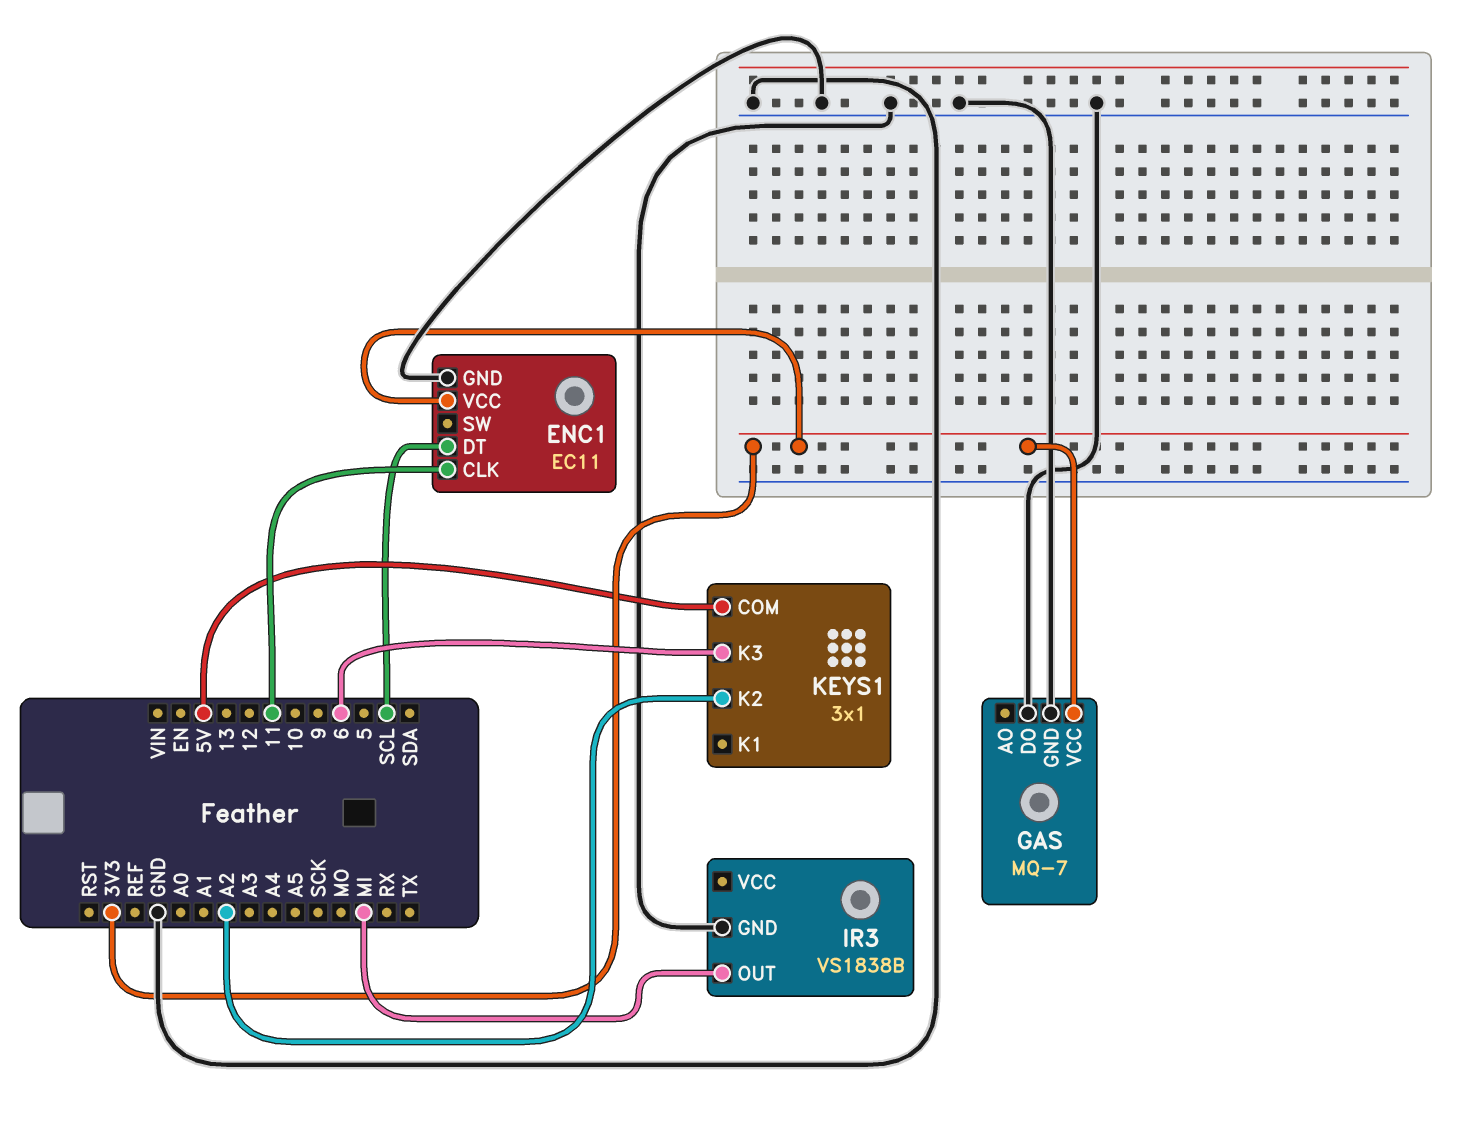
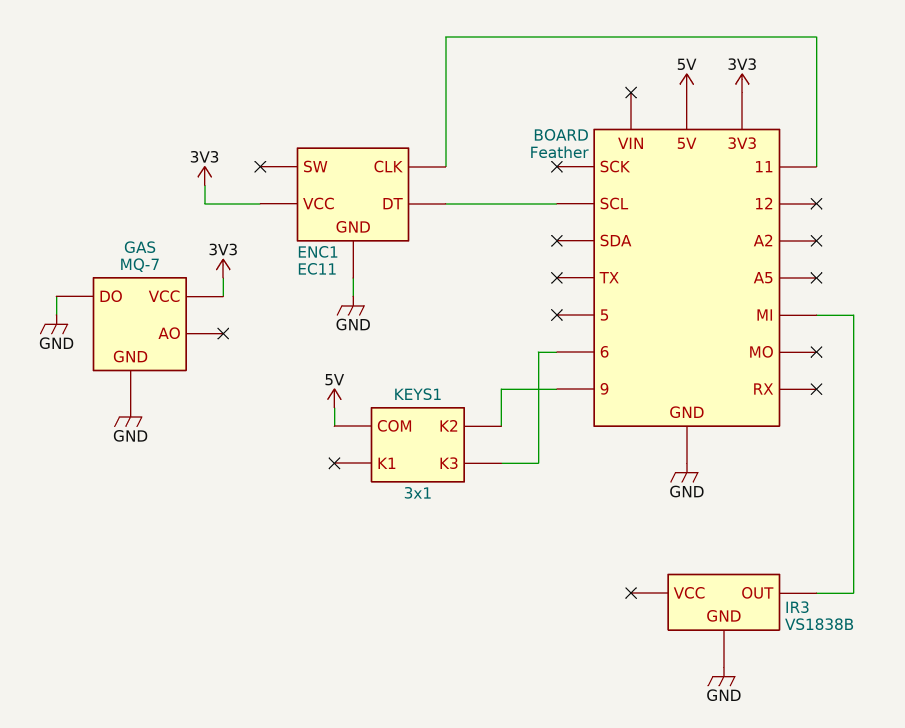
KEYS1 pin K2: A2 -> 9

